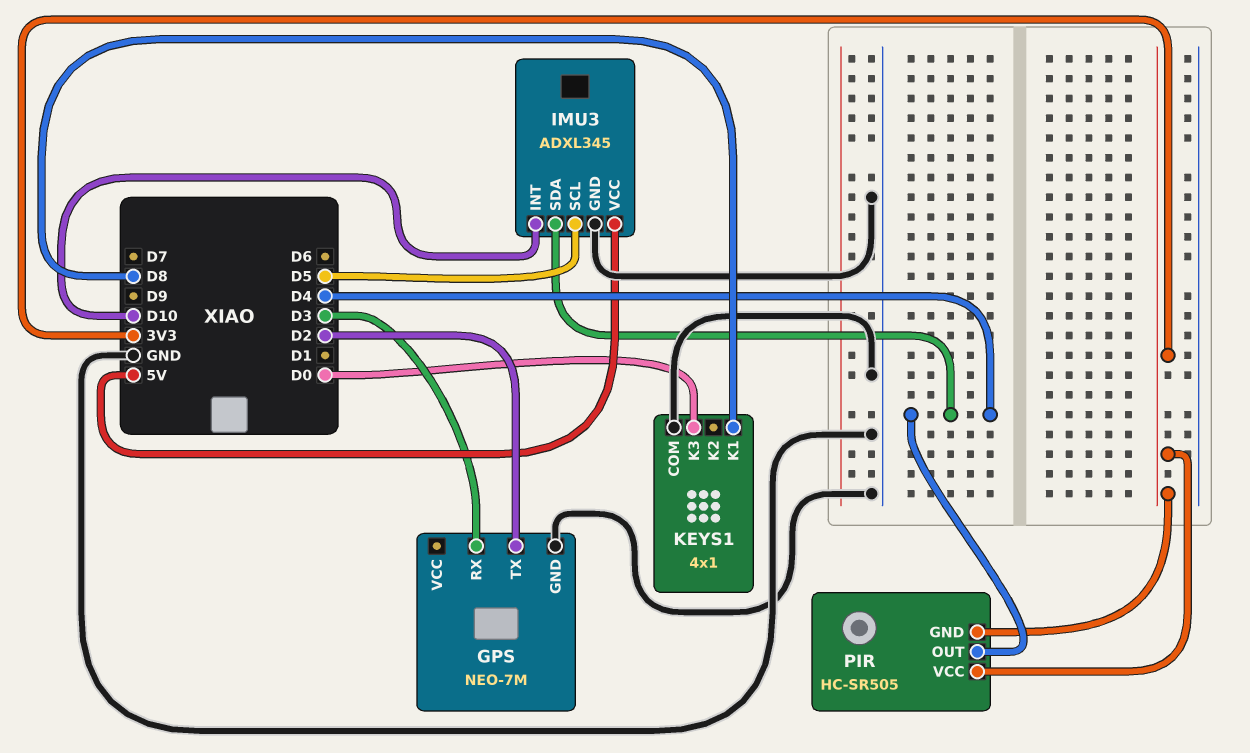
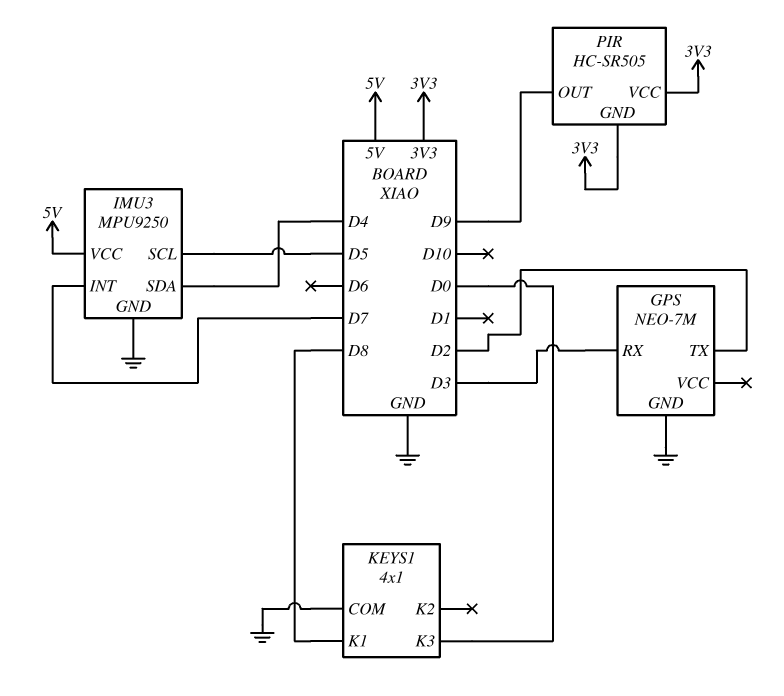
IMU3: ADXL345 -> MPU9250
IMU3 pin INT: D10 -> D7
PIR pin OUT: D4 -> D9

